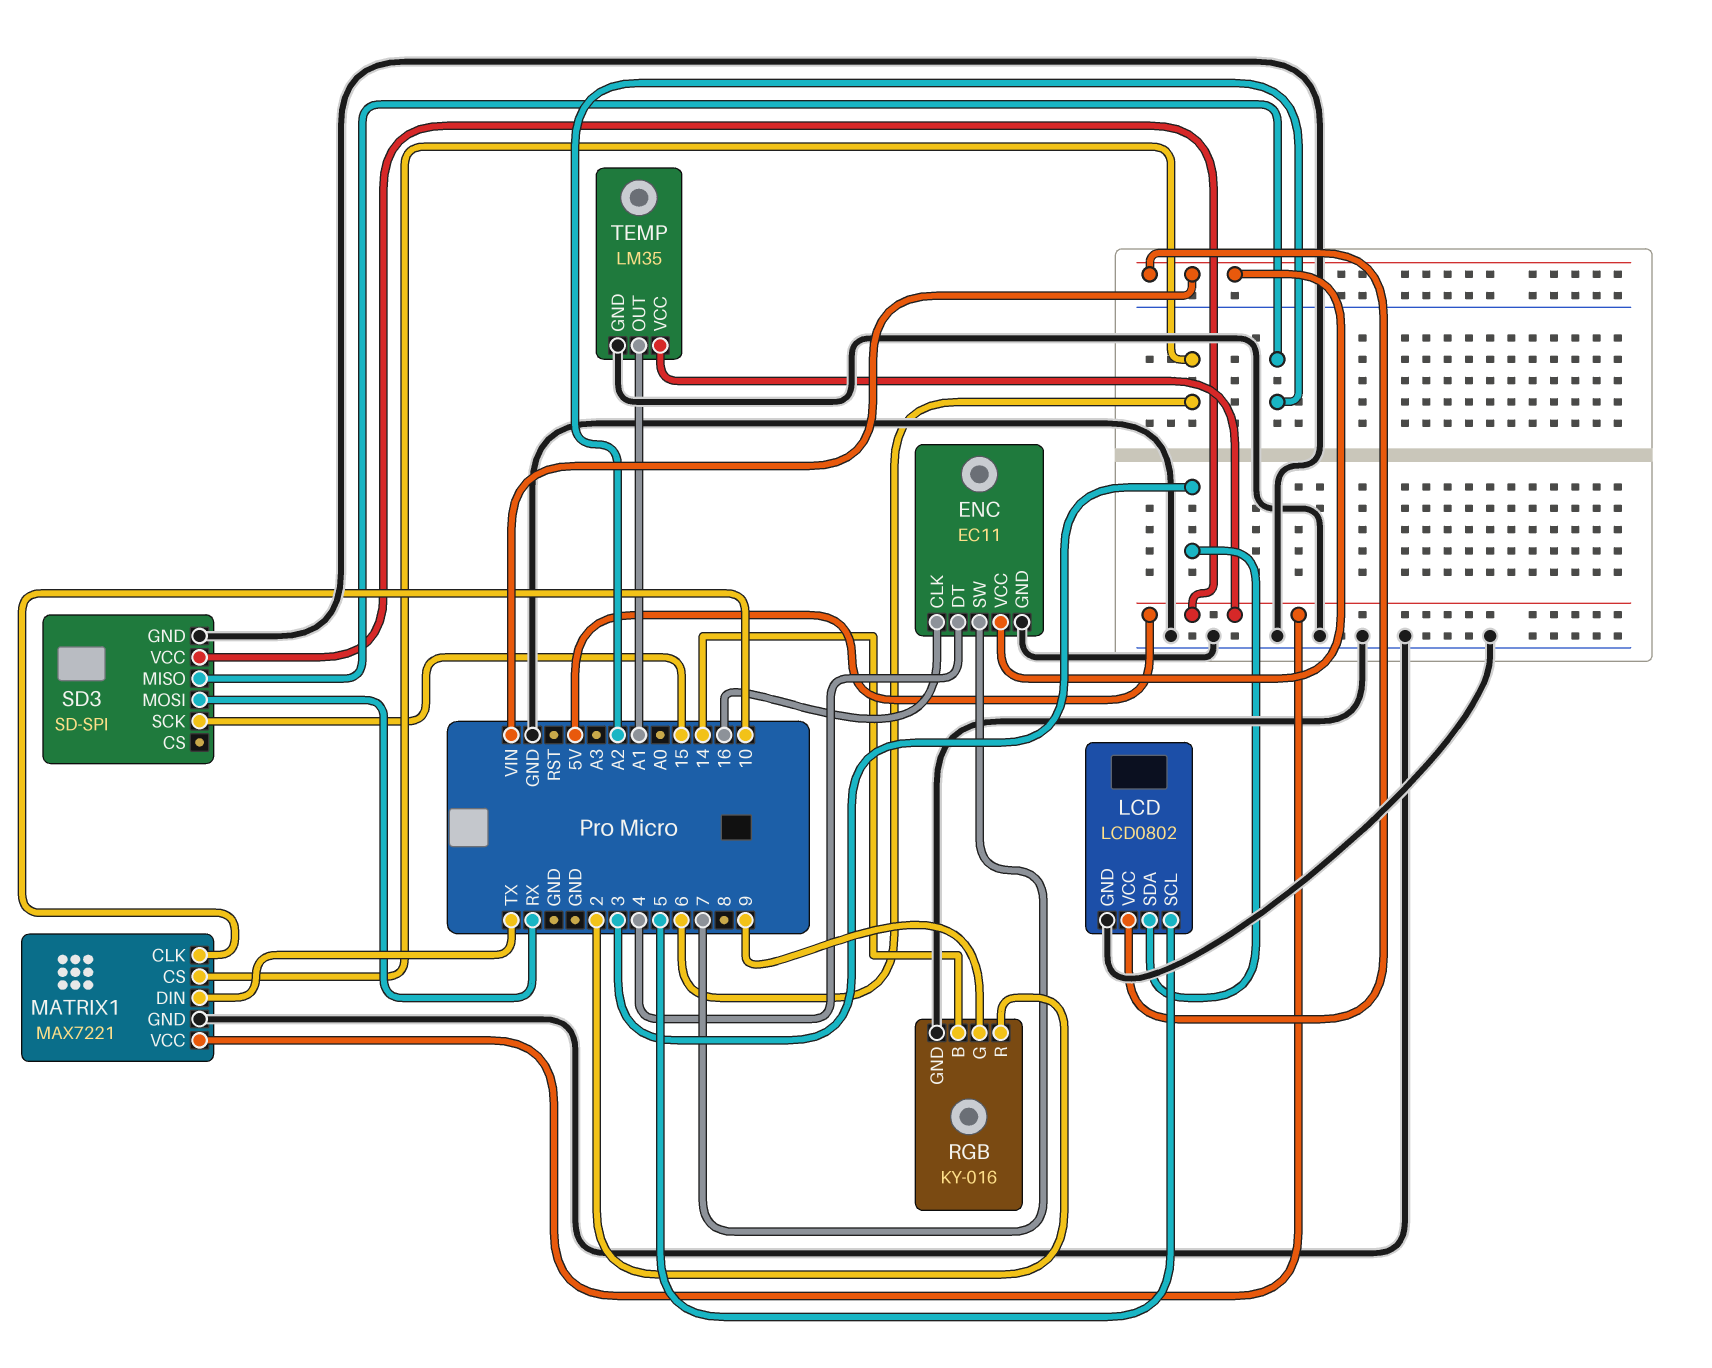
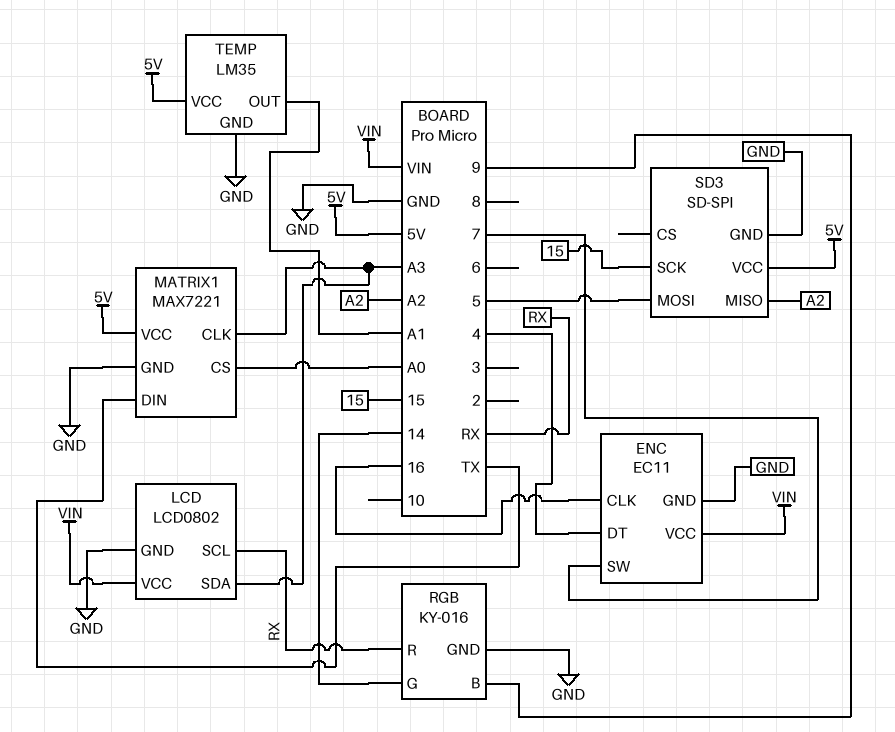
LCD pin SCL: 5 -> RX
LCD pin SDA: 3 -> A3
MATRIX1 pin CLK: 10 -> A3
MATRIX1 pin CS: 6 -> A0
RGB pin B: 14 -> 9
RGB pin G: 9 -> 14
RGB pin R: 2 -> RX
SD3 pin MOSI: RX -> 5

